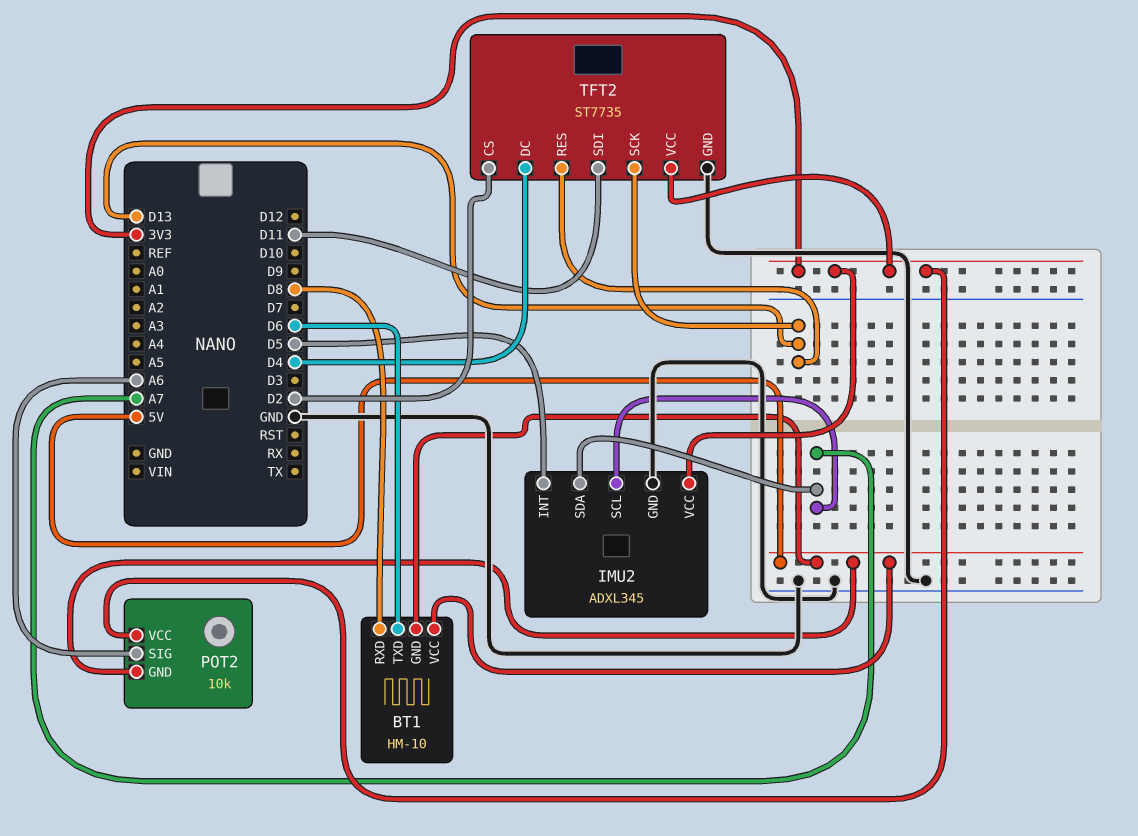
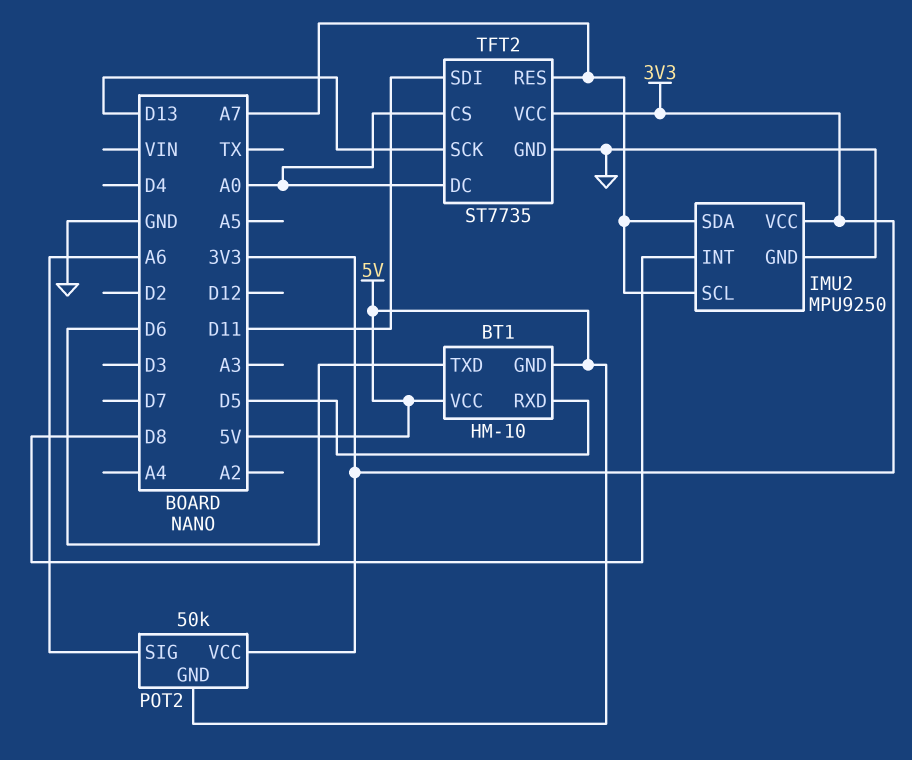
BT1 pin RXD: D8 -> D5
IMU2: ADXL345 -> MPU9250
IMU2 pin INT: D5 -> D8
POT2: 10k -> 50k
TFT2 pin CS: D2 -> A0
TFT2 pin DC: D4 -> A0
TFT2 pin RES: D13 -> A7

